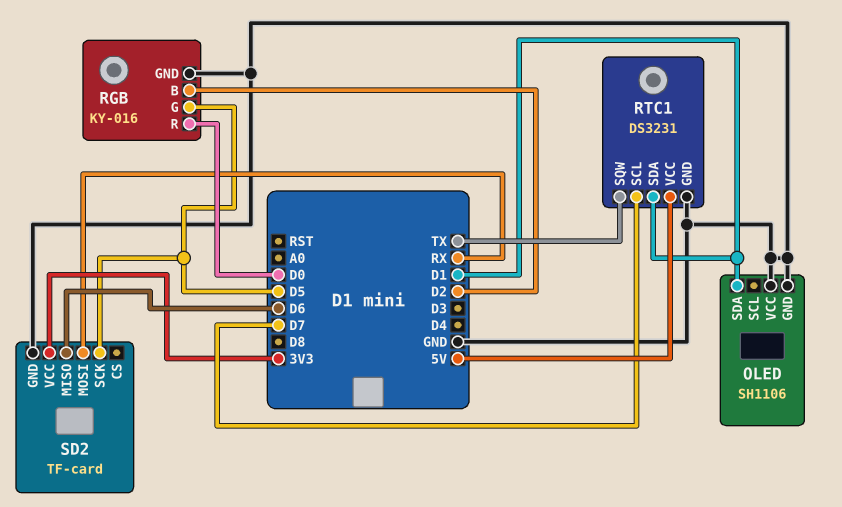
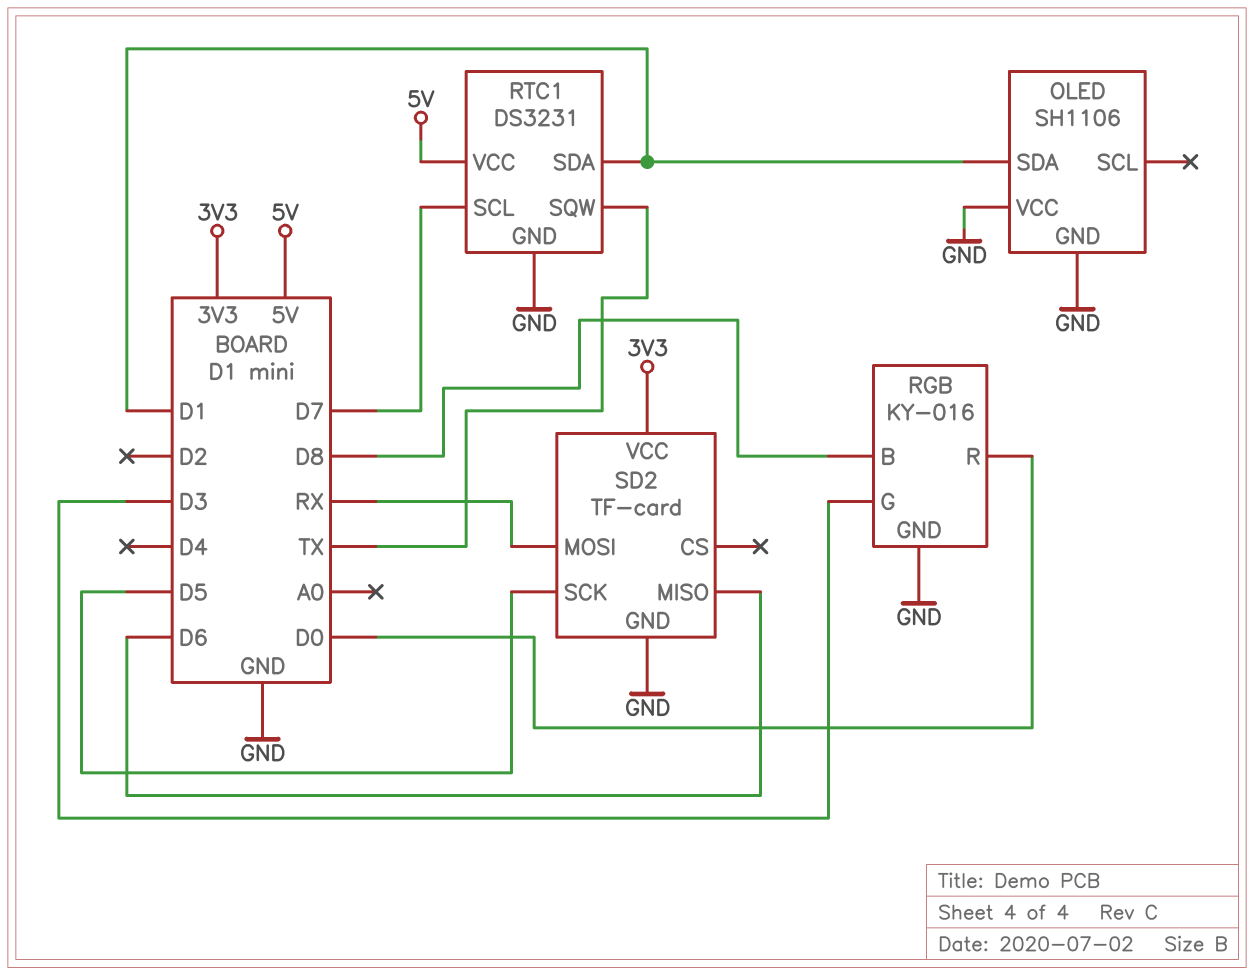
RGB pin B: D2 -> D8
RGB pin G: D5 -> D3

